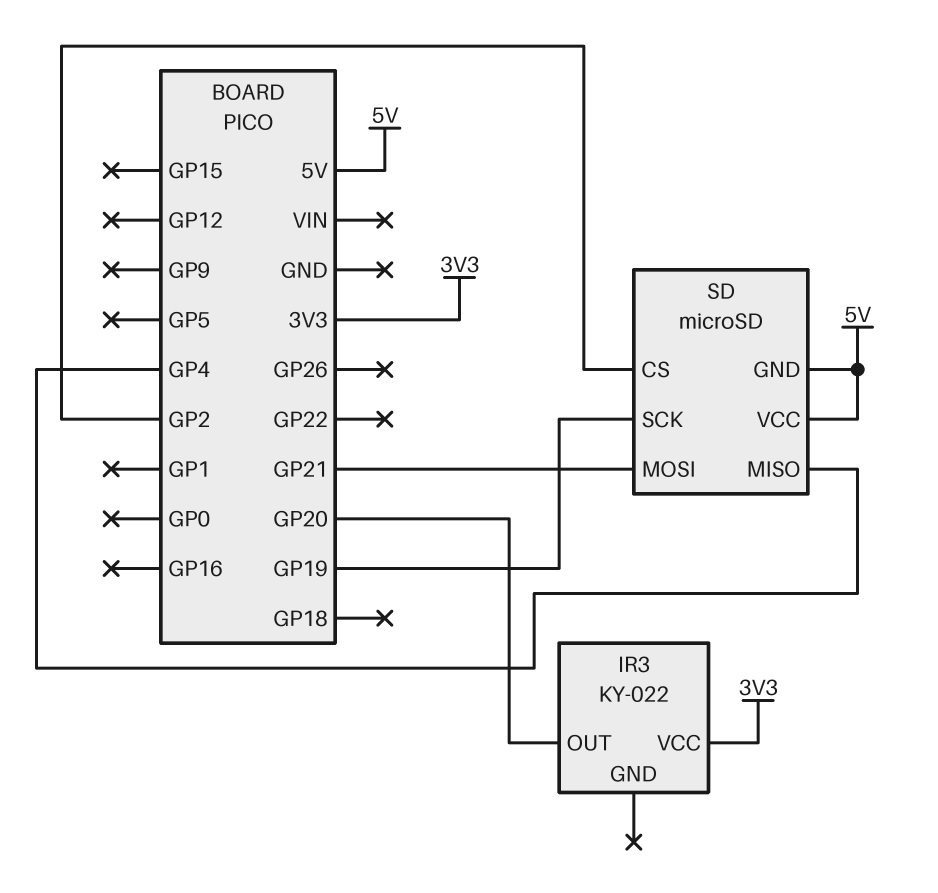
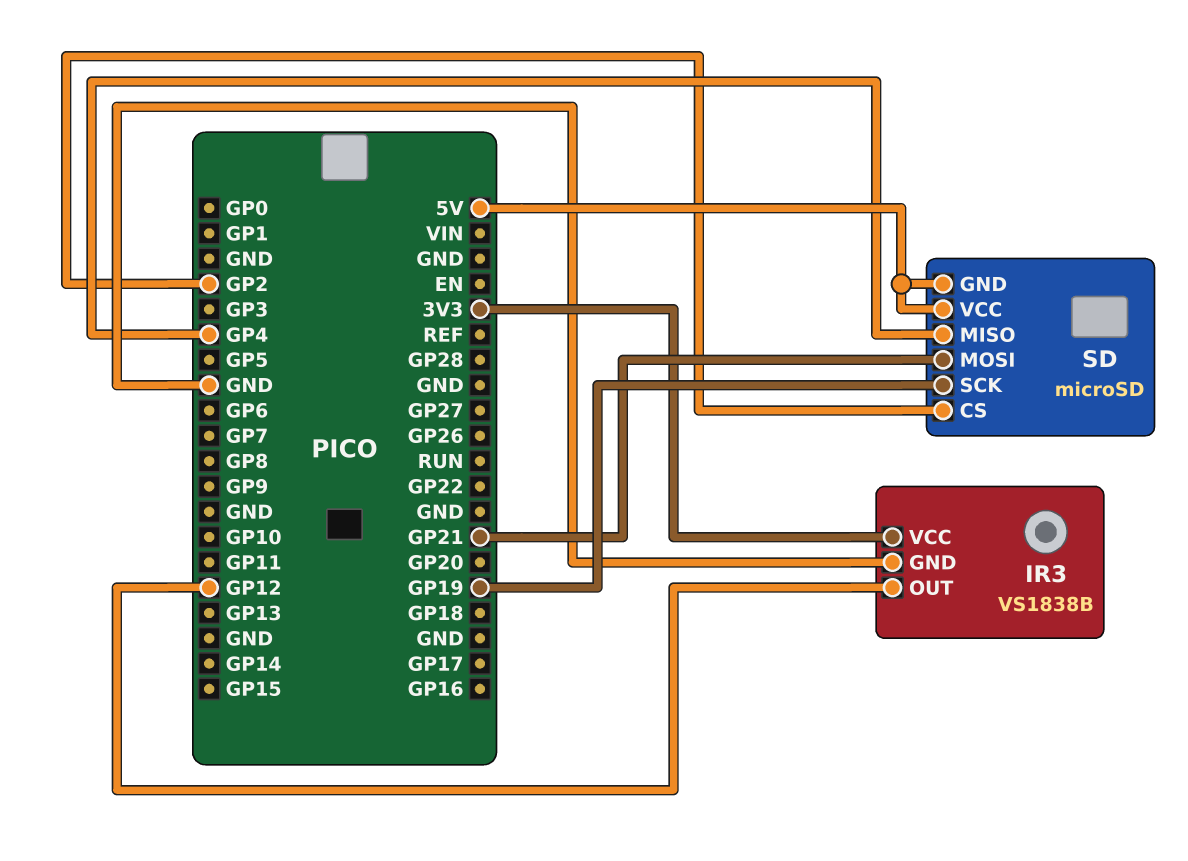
IR3: KY-022 -> VS1838B
IR3 pin GND: none -> GND
IR3 pin OUT: GP20 -> GP12

